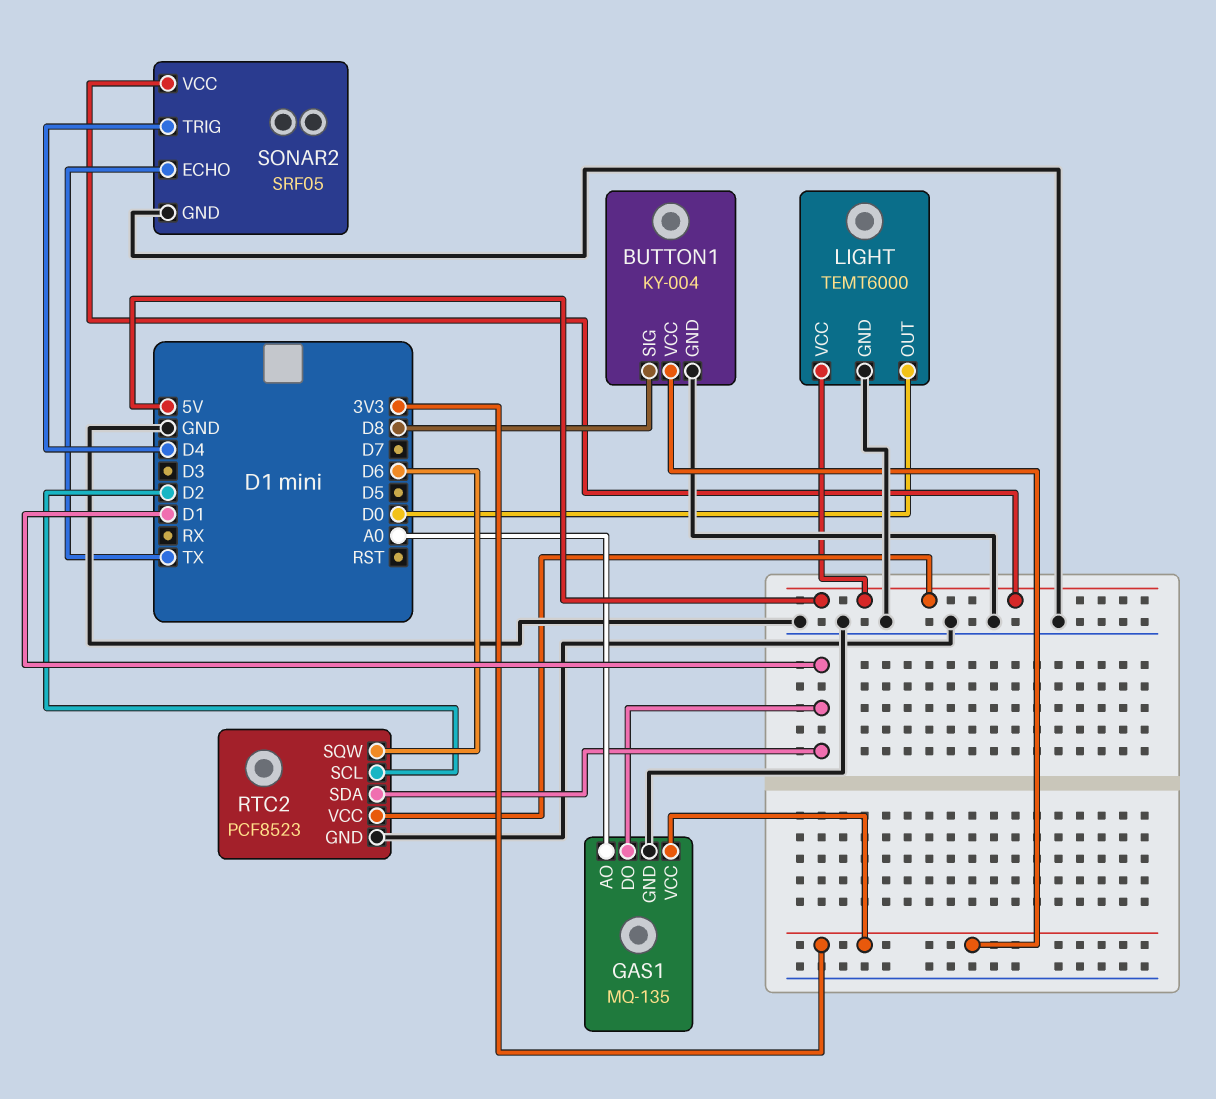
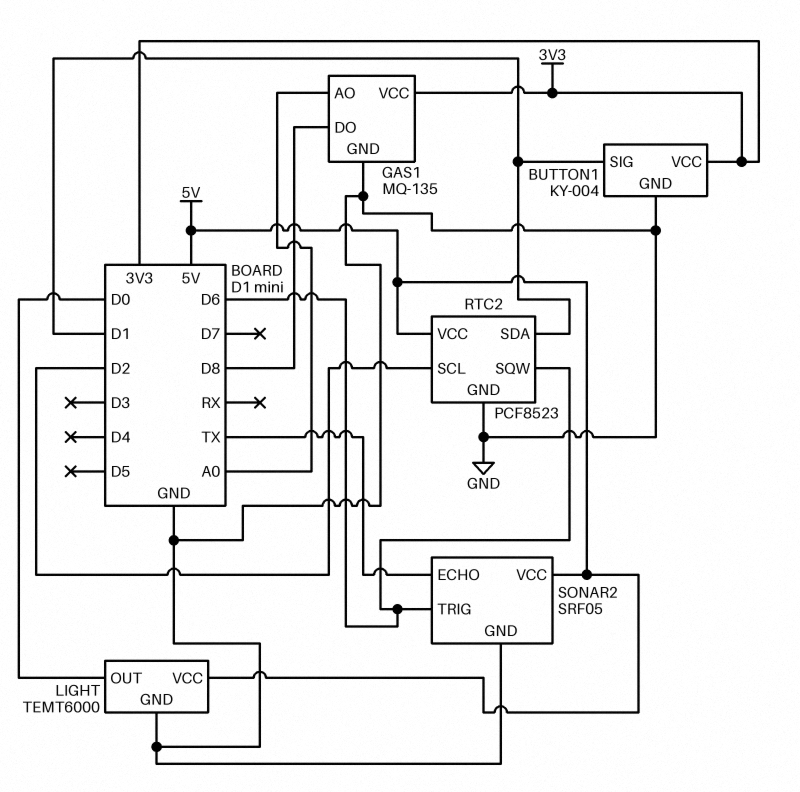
BUTTON1 pin SIG: D8 -> D1
GAS1 pin DO: D1 -> D8
SONAR2 pin TRIG: D4 -> D6

